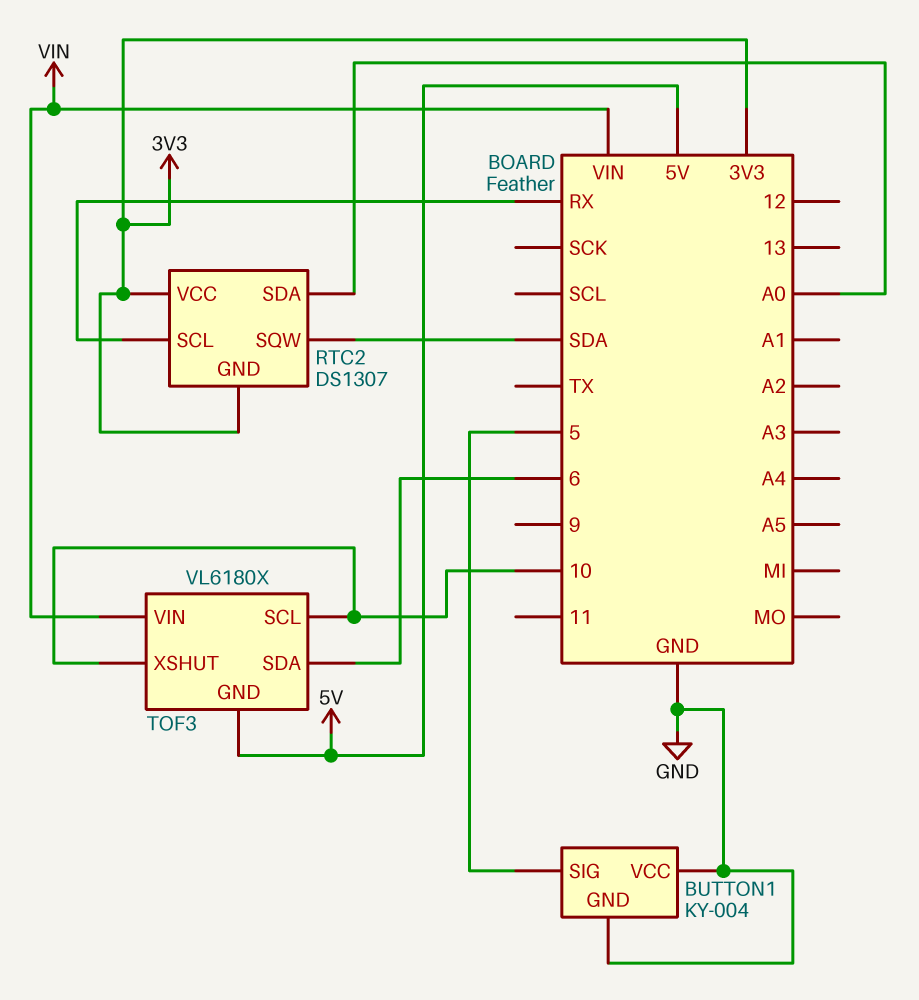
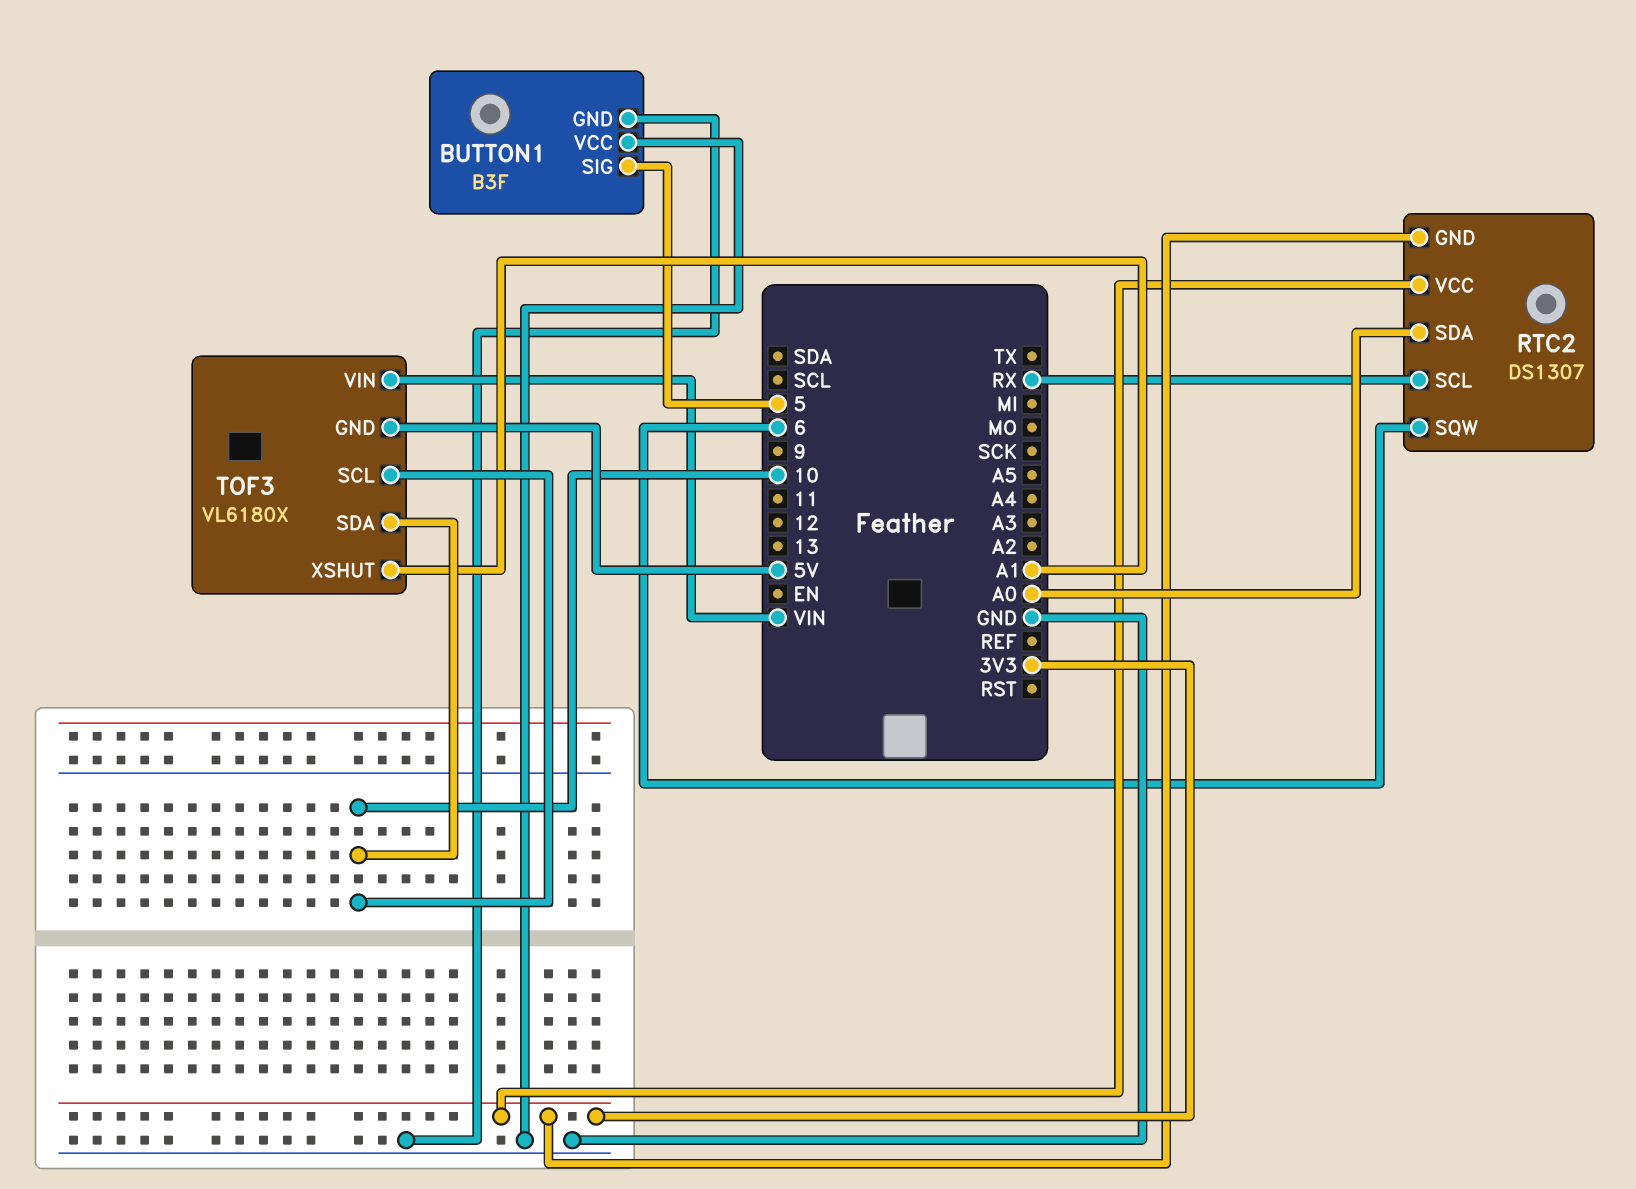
BUTTON1: KY-004 -> B3F
RTC2 pin SQW: SDA -> 6
TOF3 pin SDA: 6 -> 10
TOF3 pin XSHUT: 10 -> A1

